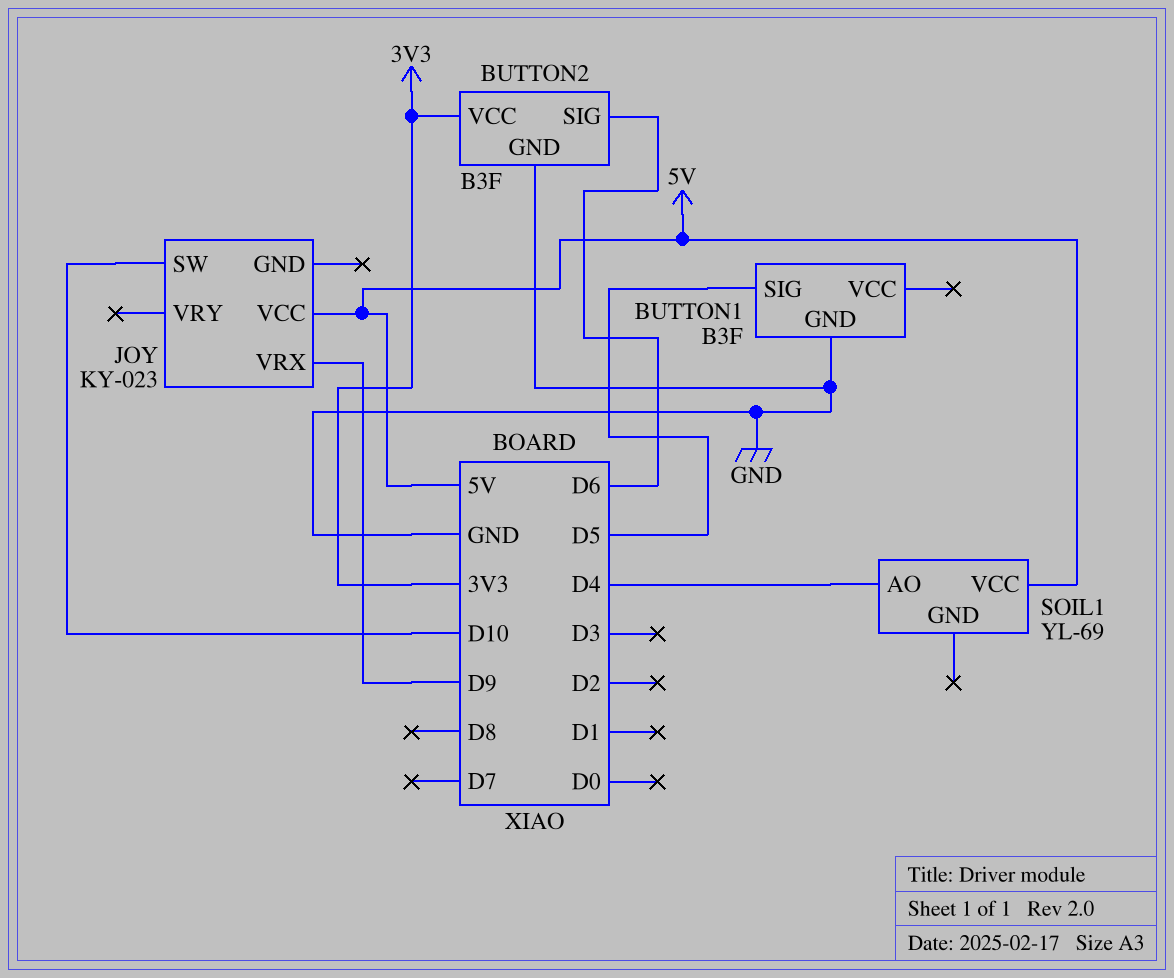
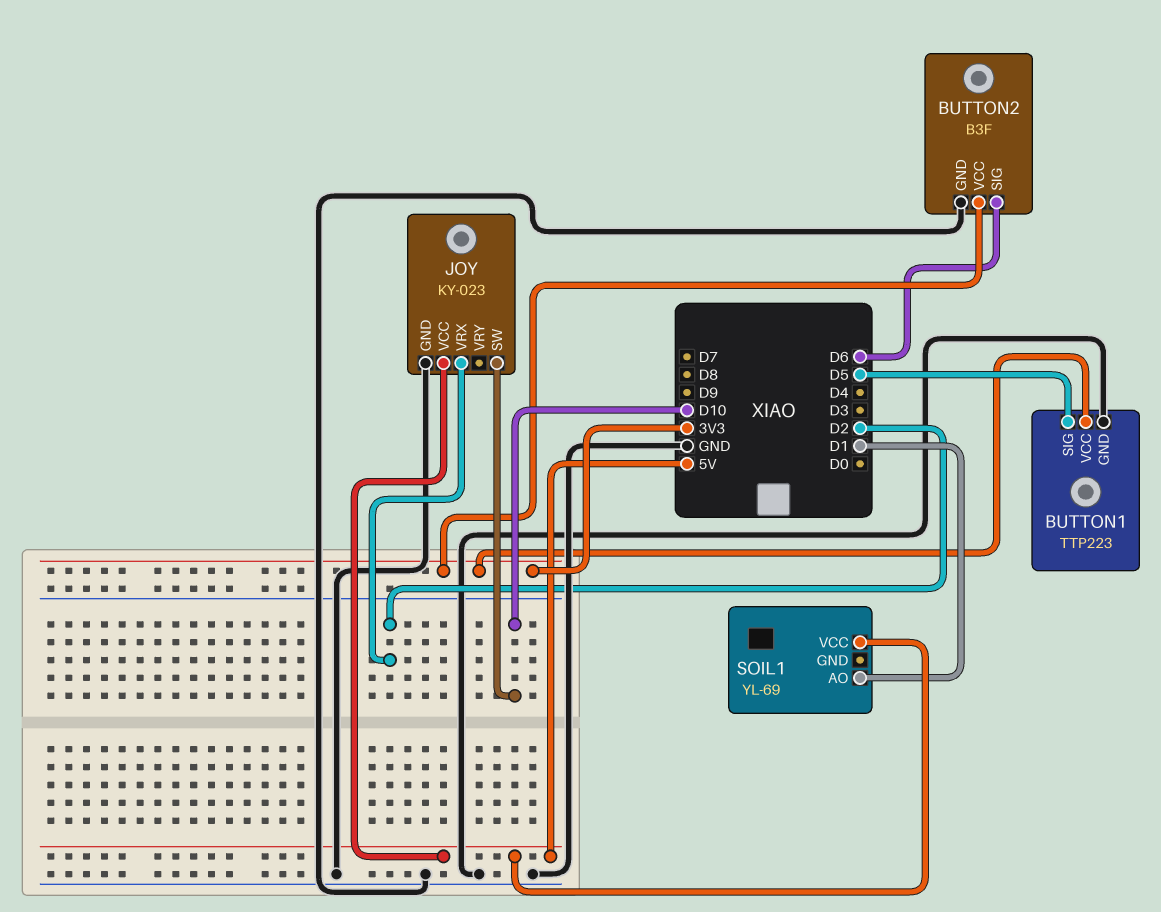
BUTTON1: B3F -> TTP223
BUTTON1 pin VCC: none -> 3V3
JOY pin GND: none -> GND
JOY pin VRX: D9 -> D2
SOIL1 pin AO: D4 -> D1

